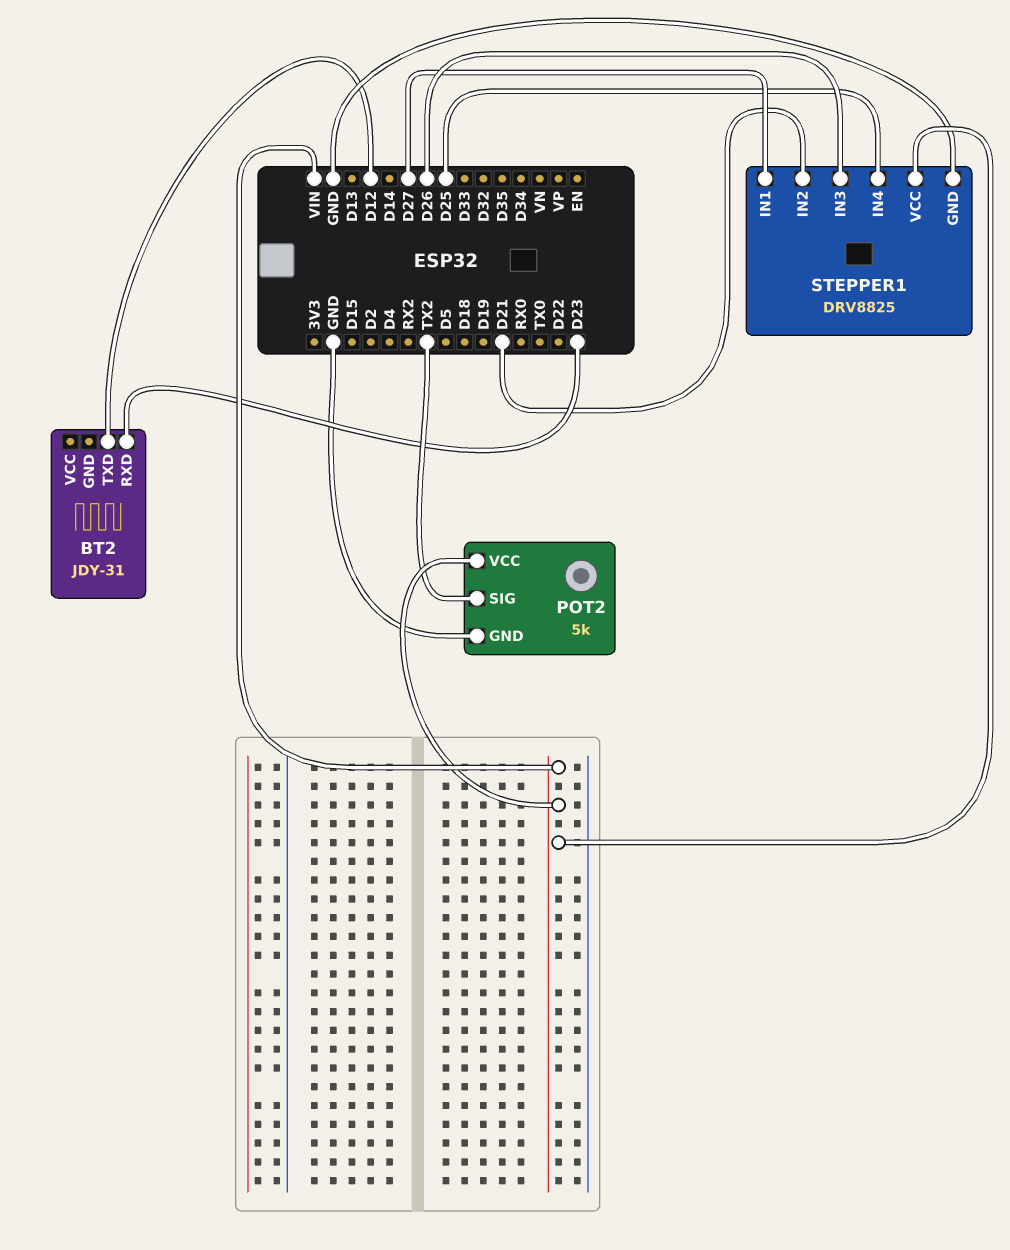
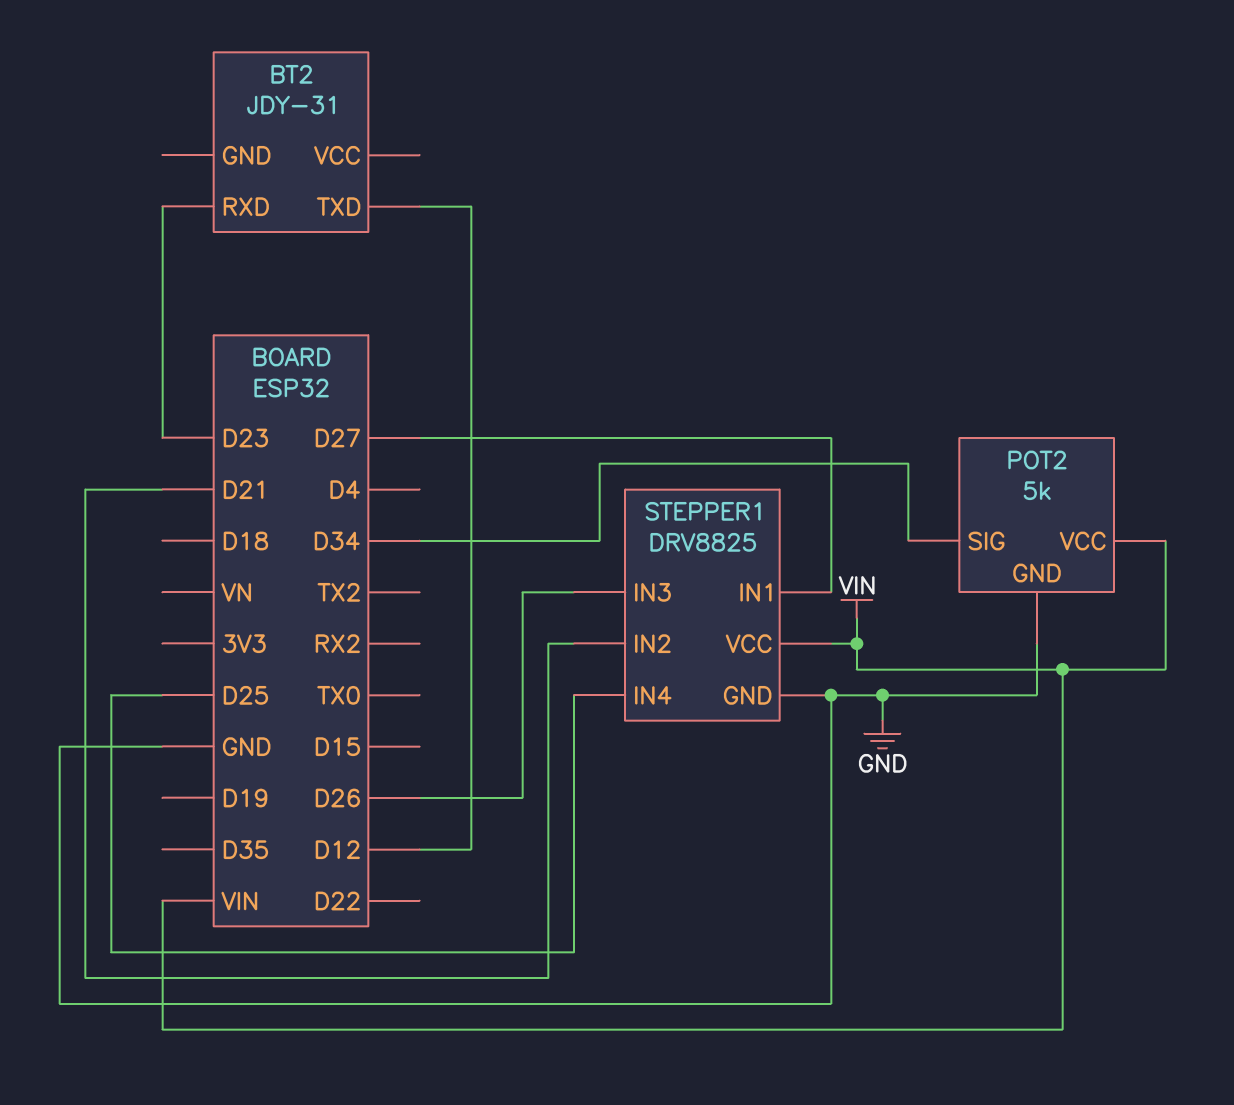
POT2 pin SIG: TX2 -> D34

